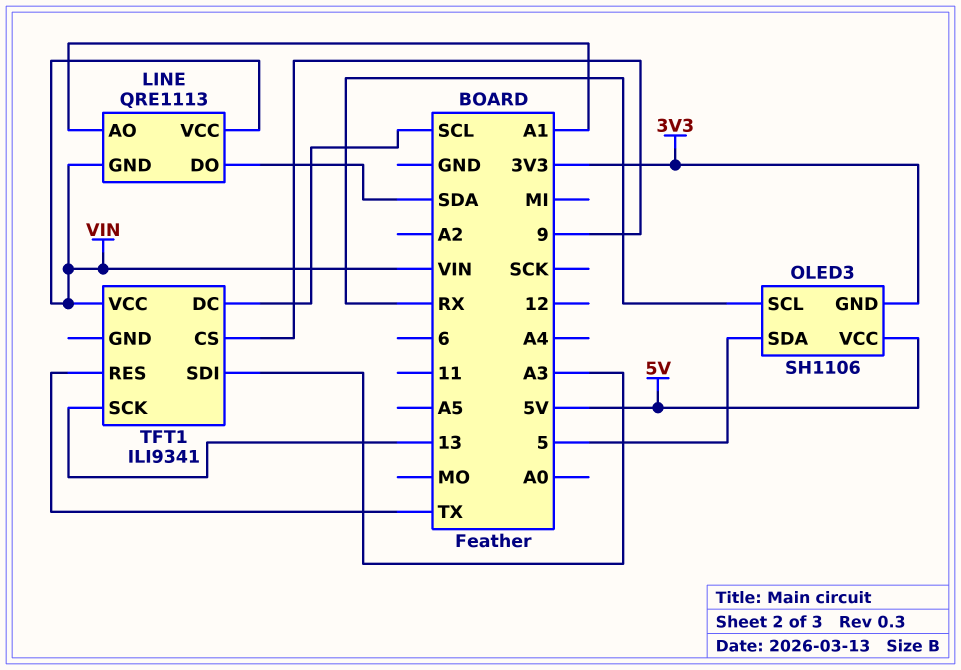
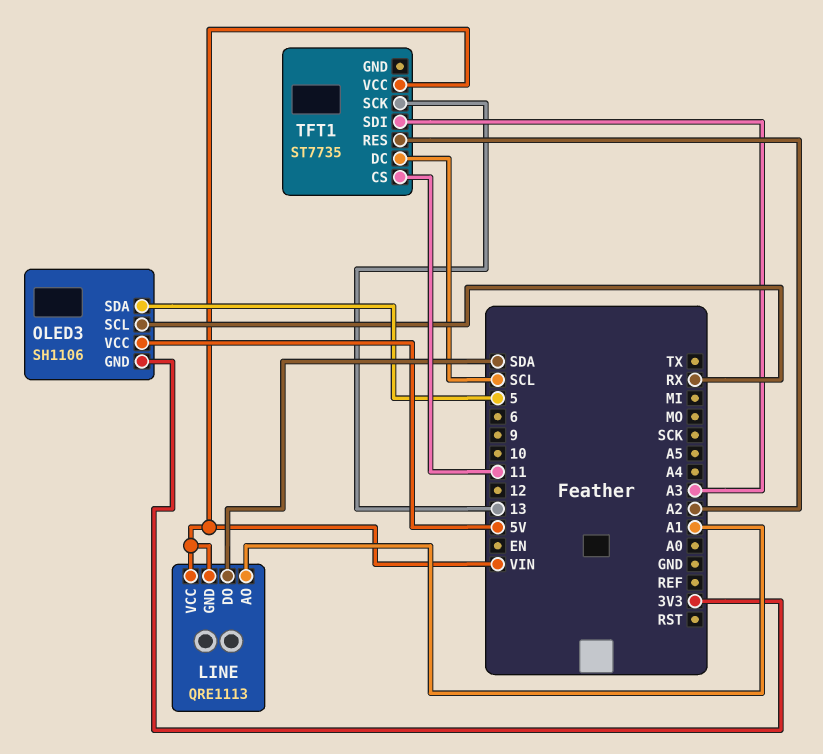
TFT1: ILI9341 -> ST7735
TFT1 pin CS: 9 -> 11
TFT1 pin RES: TX -> A2

